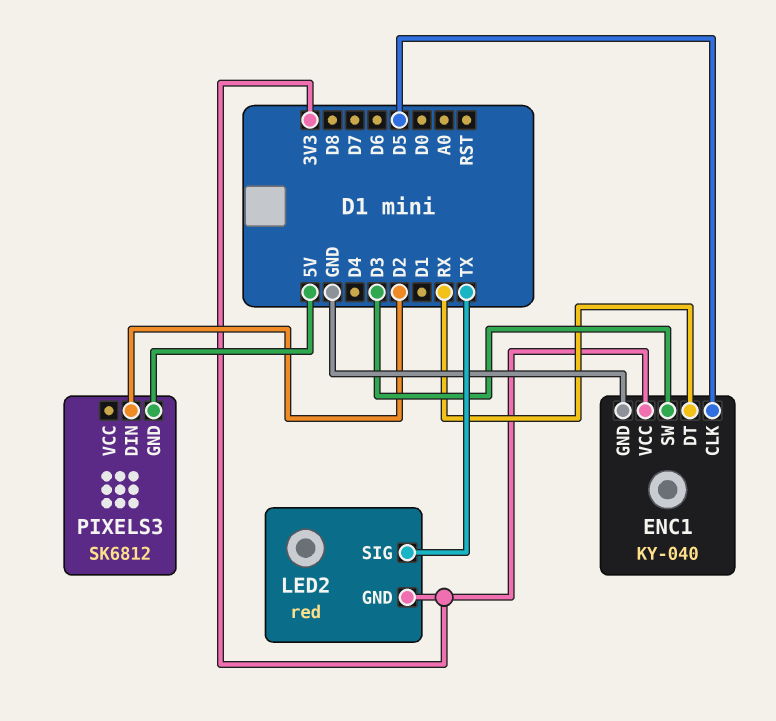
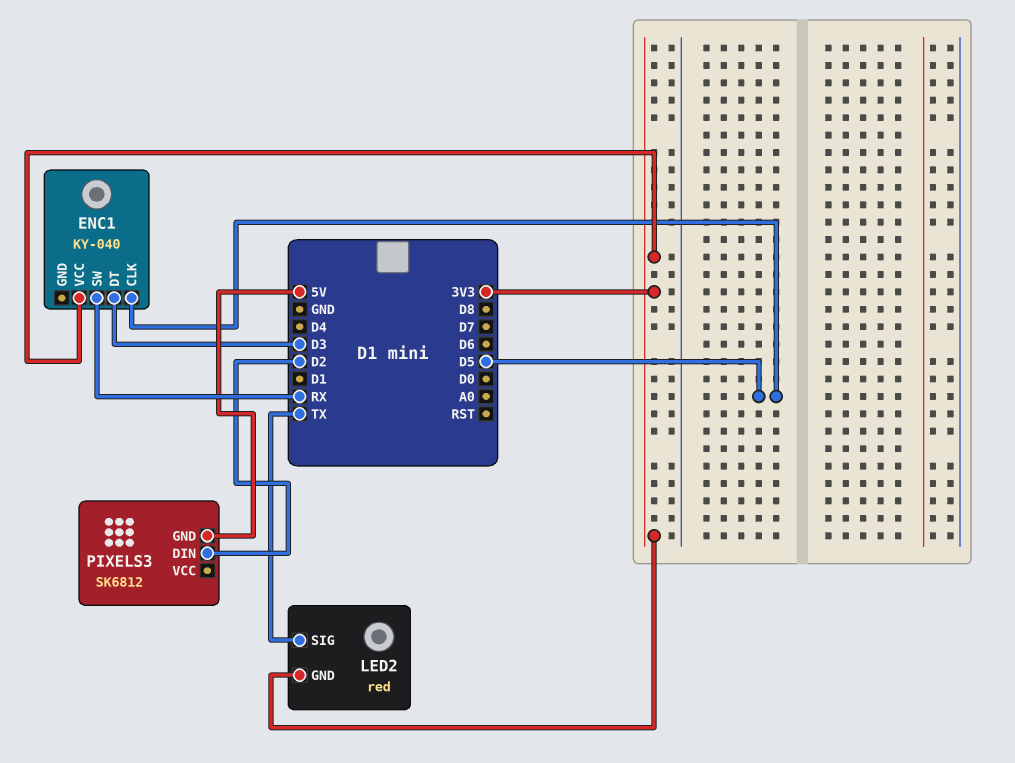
ENC1 pin DT: RX -> D3
ENC1 pin GND: GND -> none
ENC1 pin SW: D3 -> RX

